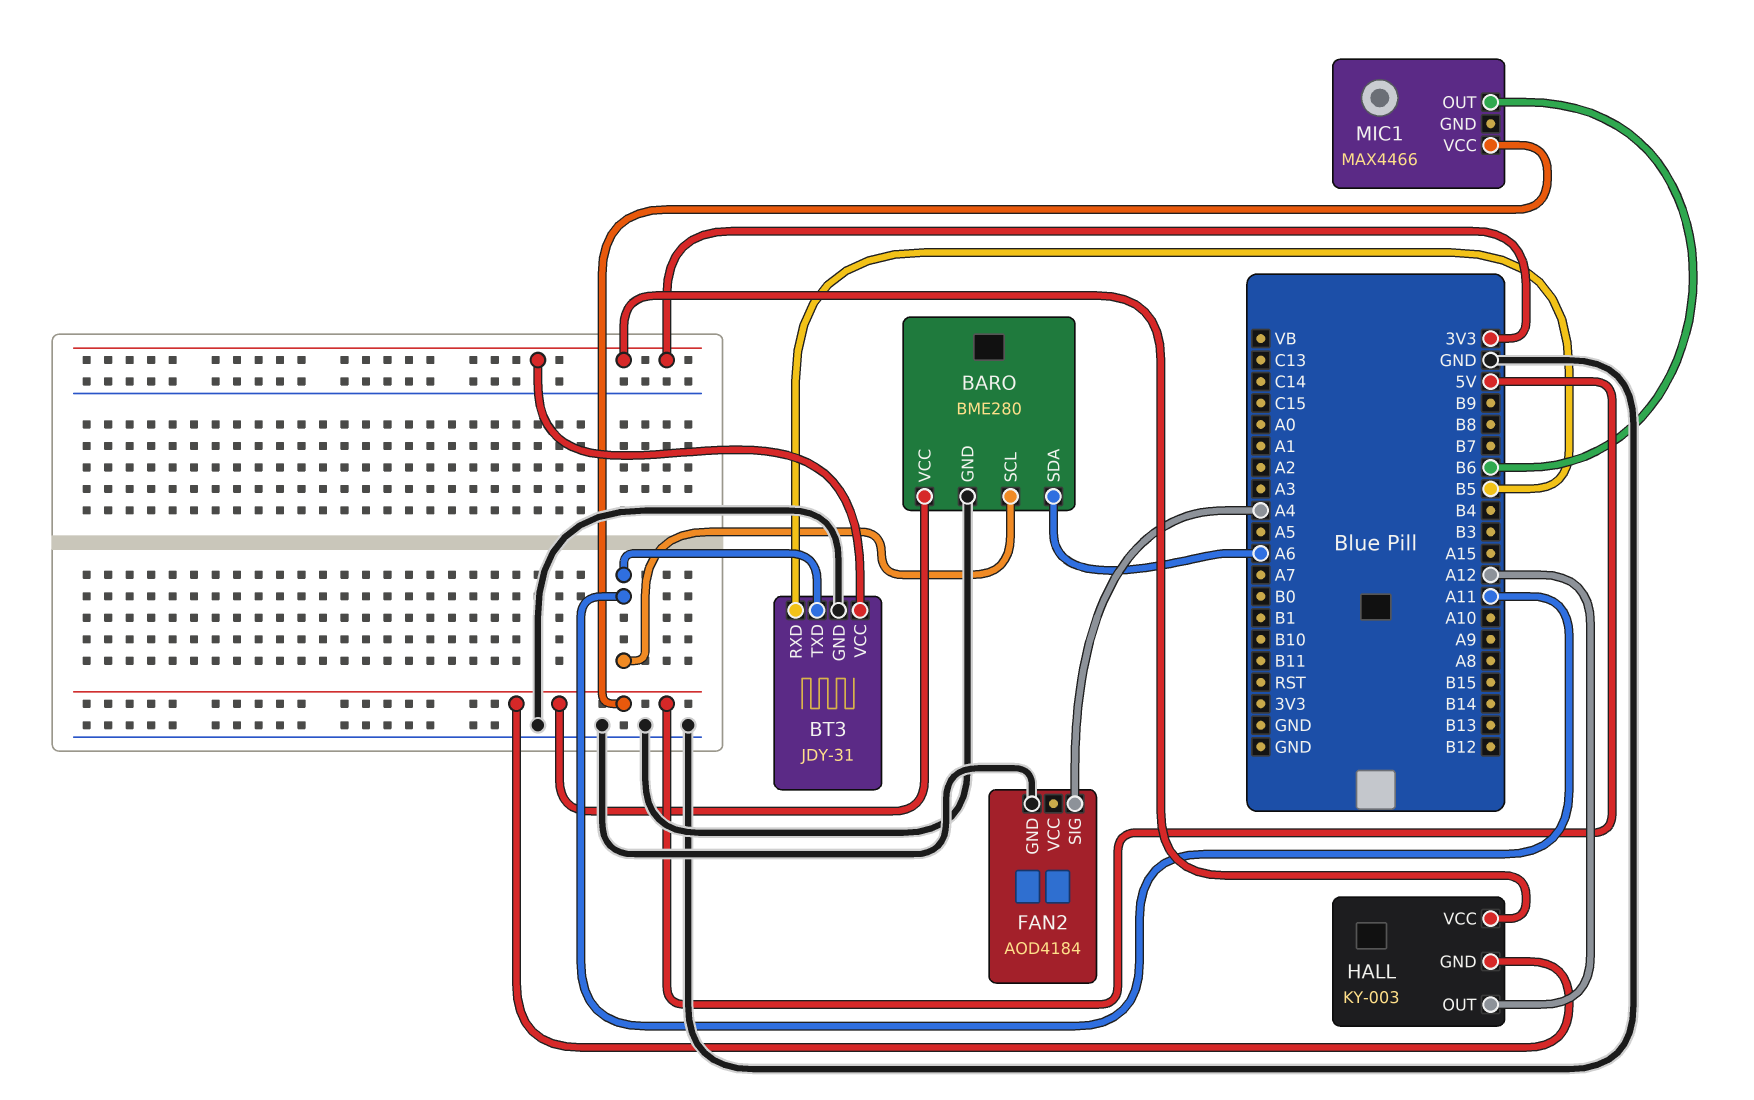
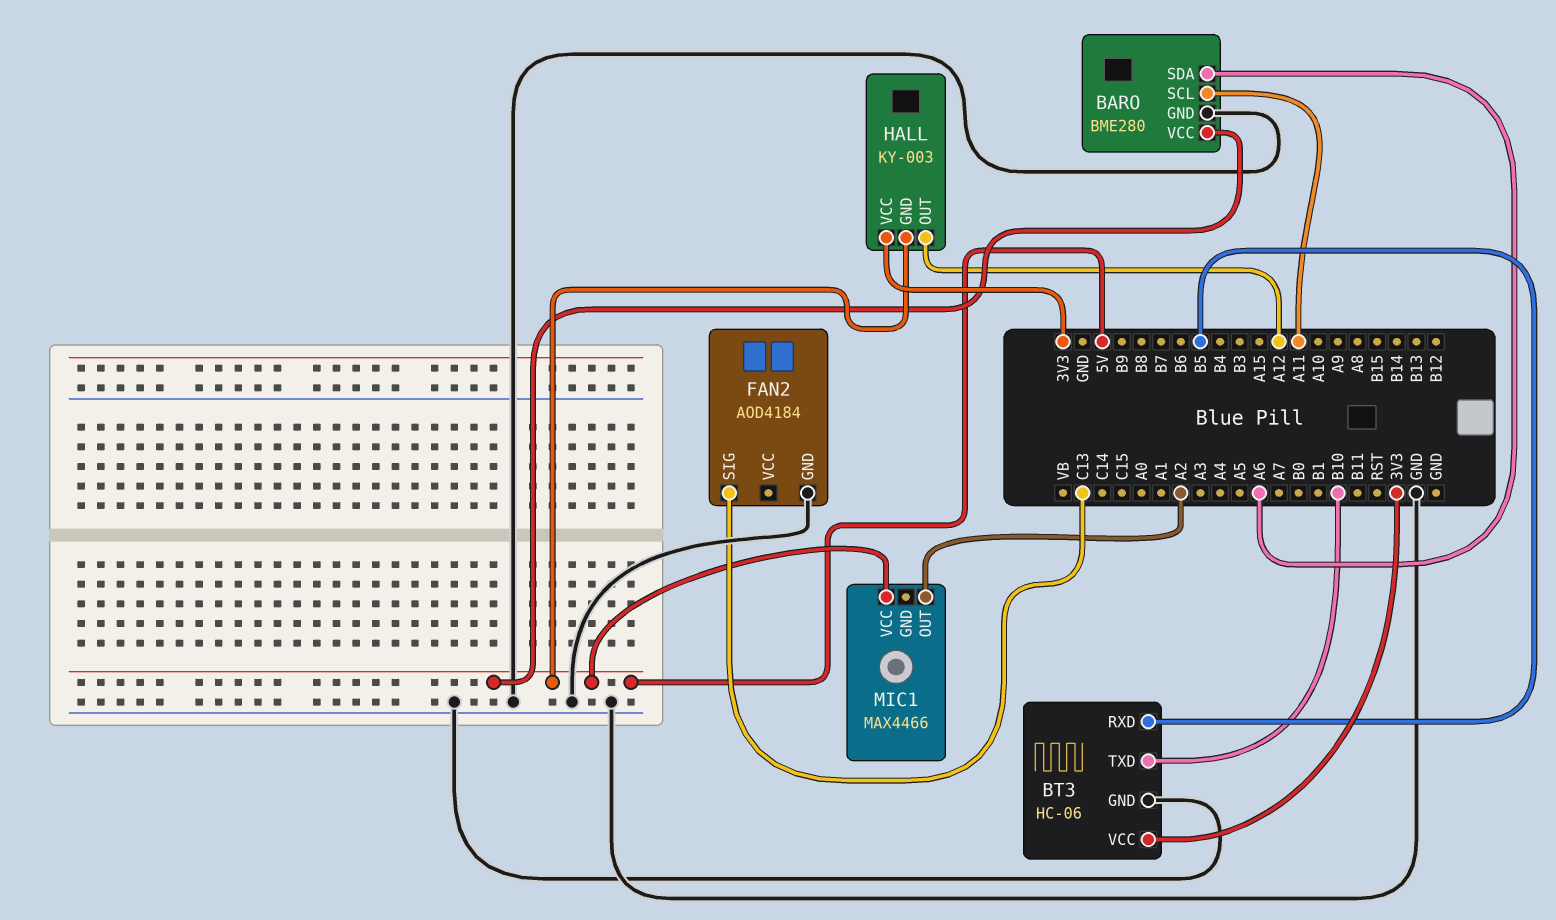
BT3: JDY-31 -> HC-06
BT3 pin TXD: A11 -> B10
FAN2 pin SIG: A4 -> C13
MIC1 pin OUT: B6 -> A2

